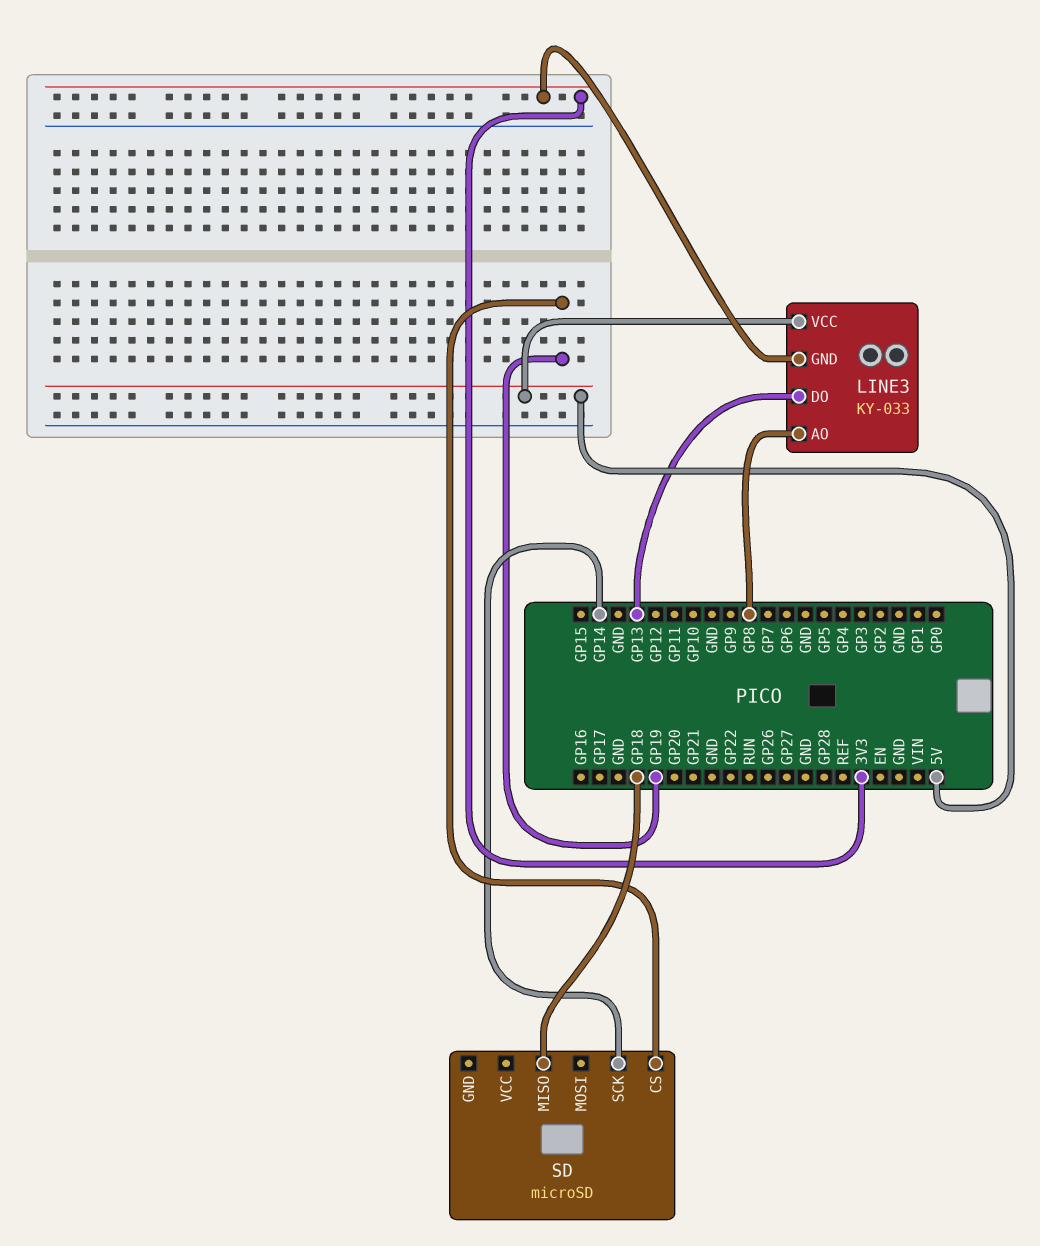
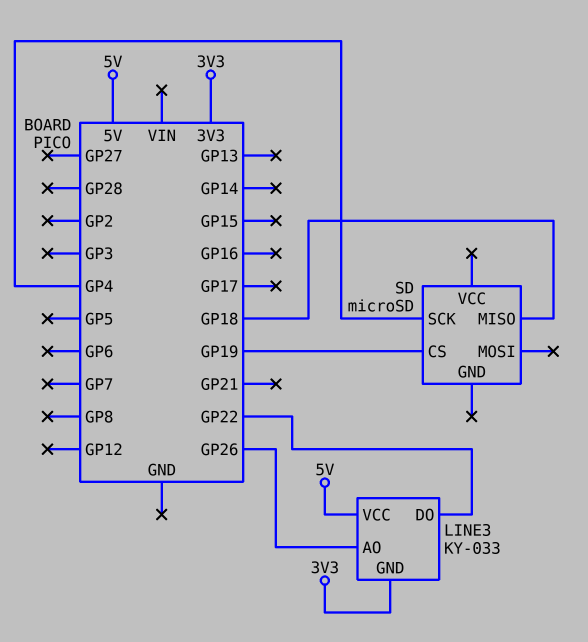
LINE3 pin AO: GP8 -> GP26
LINE3 pin DO: GP13 -> GP22
SD pin SCK: GP14 -> GP4

